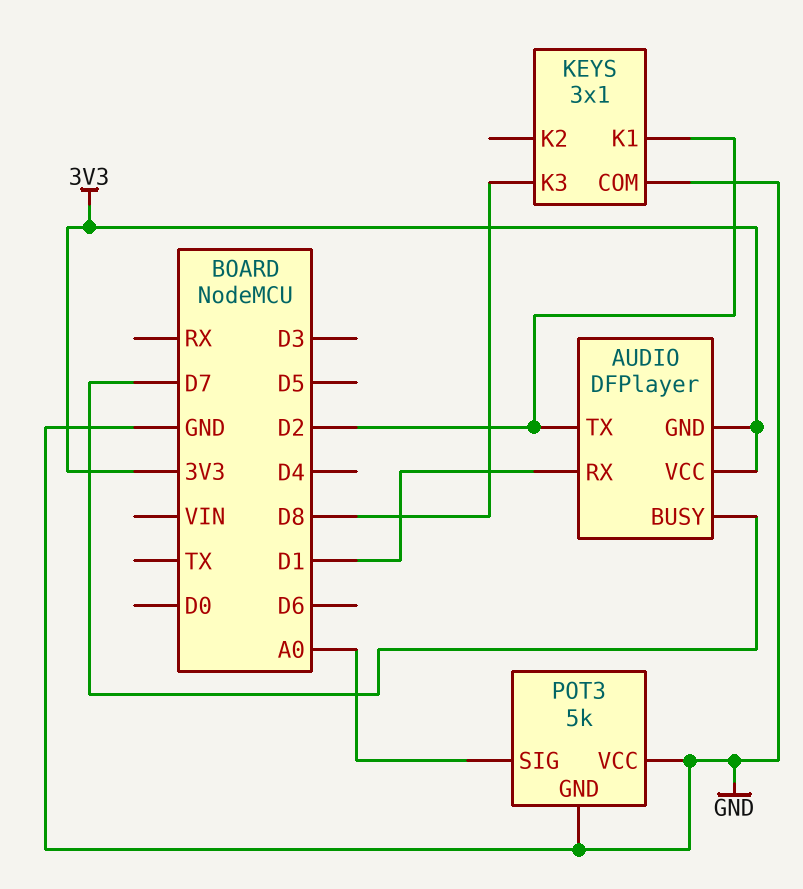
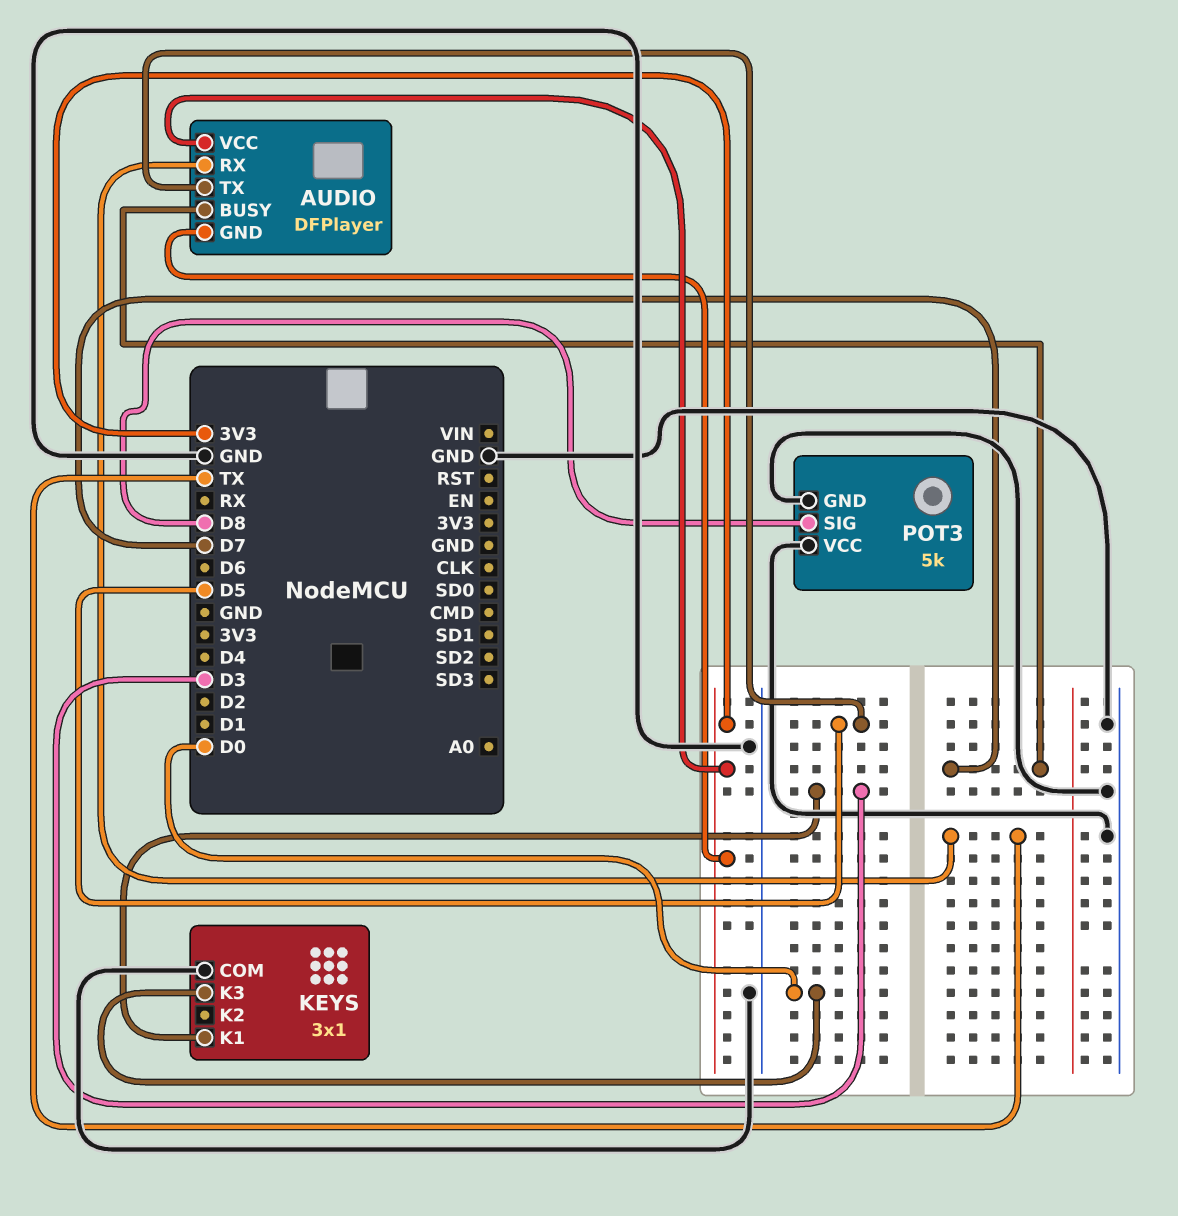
AUDIO pin RX: D1 -> TX
AUDIO pin TX: D2 -> D5
KEYS pin K1: D2 -> D3
KEYS pin K3: D8 -> D0
POT3 pin SIG: A0 -> D8

